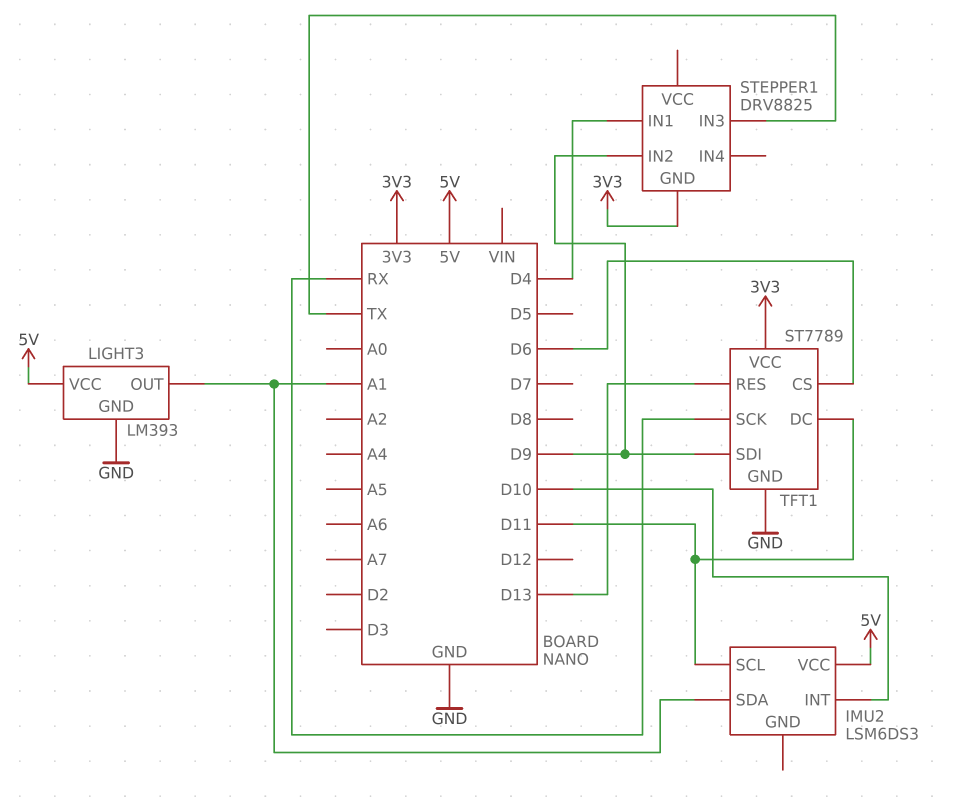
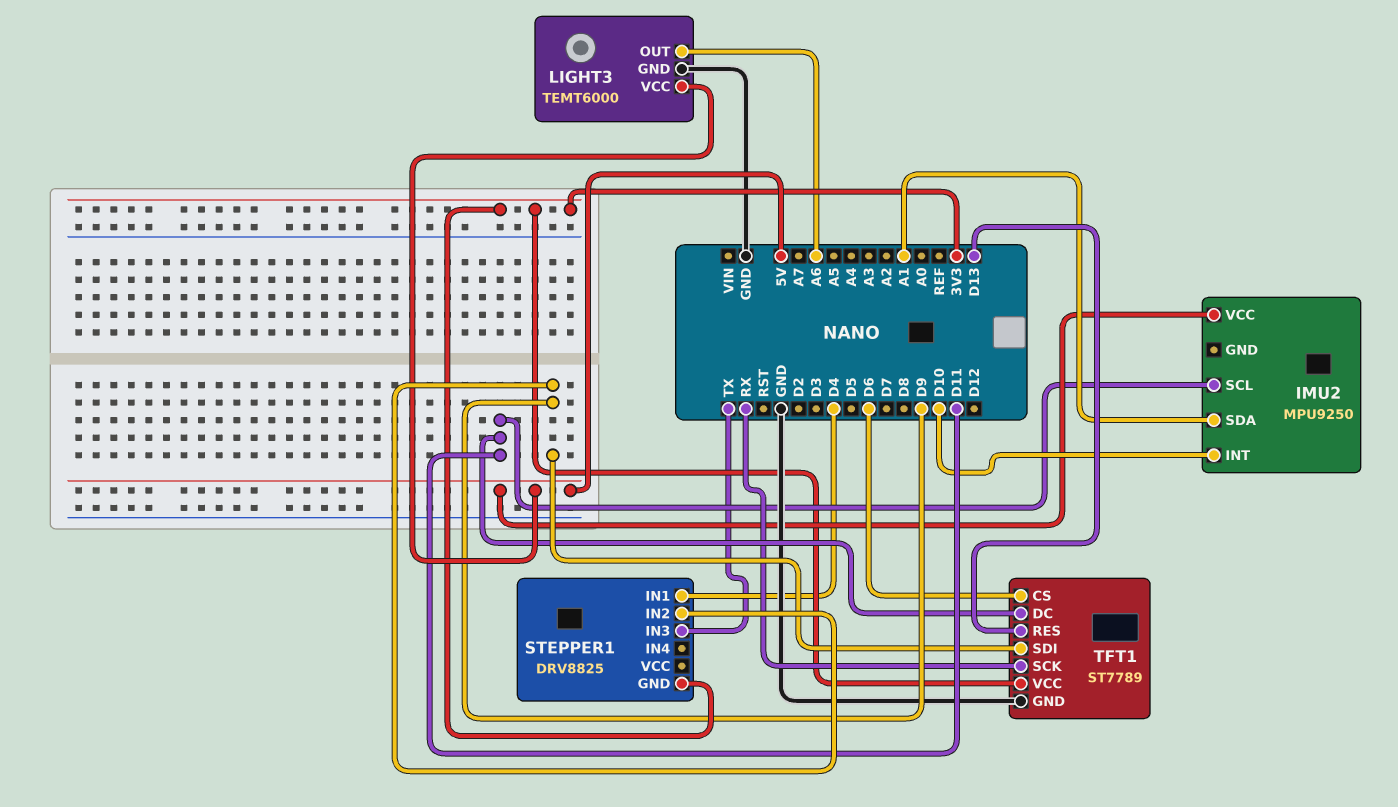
IMU2: LSM6DS3 -> MPU9250
LIGHT3: LM393 -> TEMT6000
LIGHT3 pin OUT: A1 -> A6

